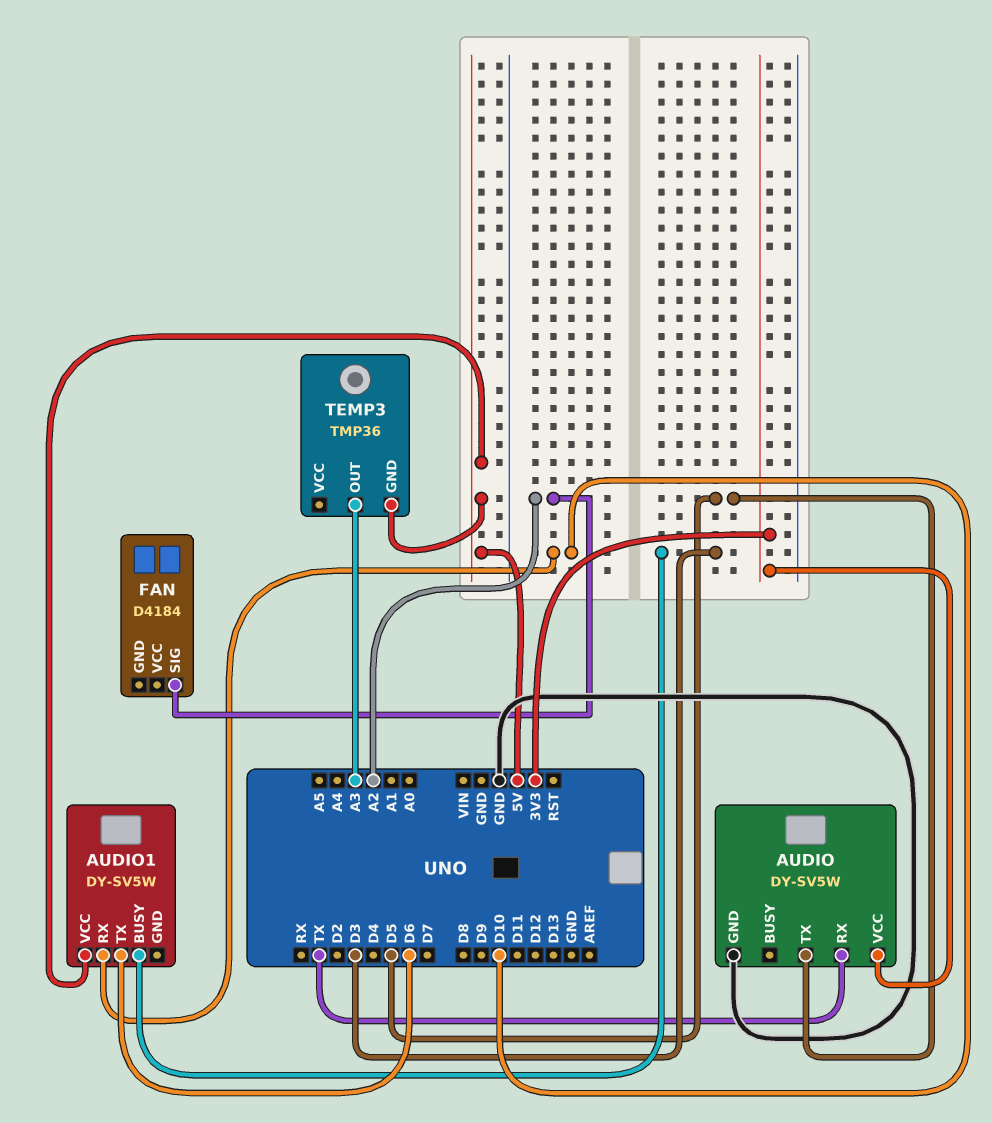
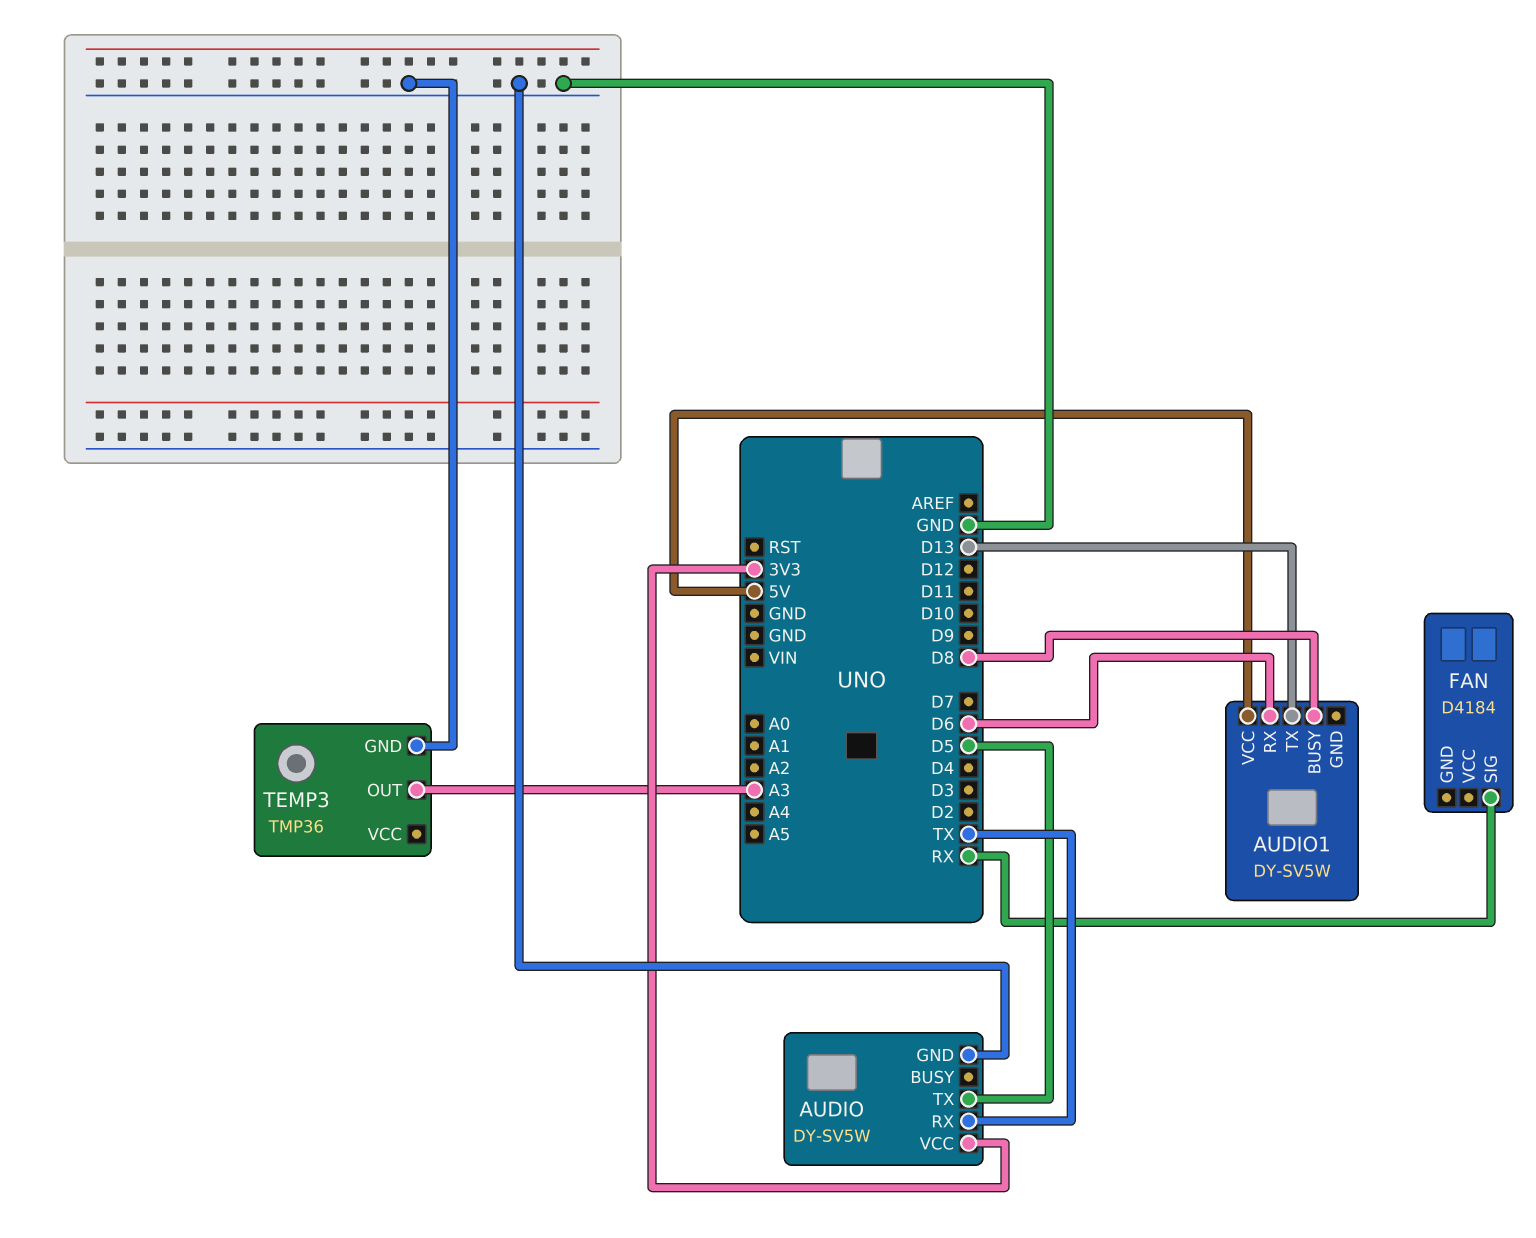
AUDIO1 pin BUSY: D3 -> D8
AUDIO1 pin RX: D10 -> D6
AUDIO1 pin TX: D6 -> D13
FAN pin SIG: A2 -> RX
TEMP3 pin GND: 5V -> GND

